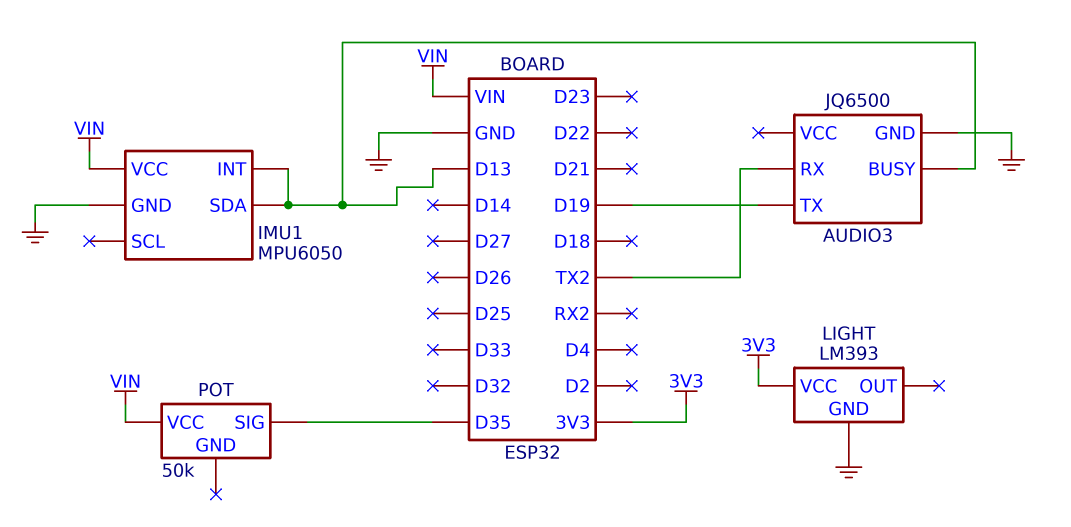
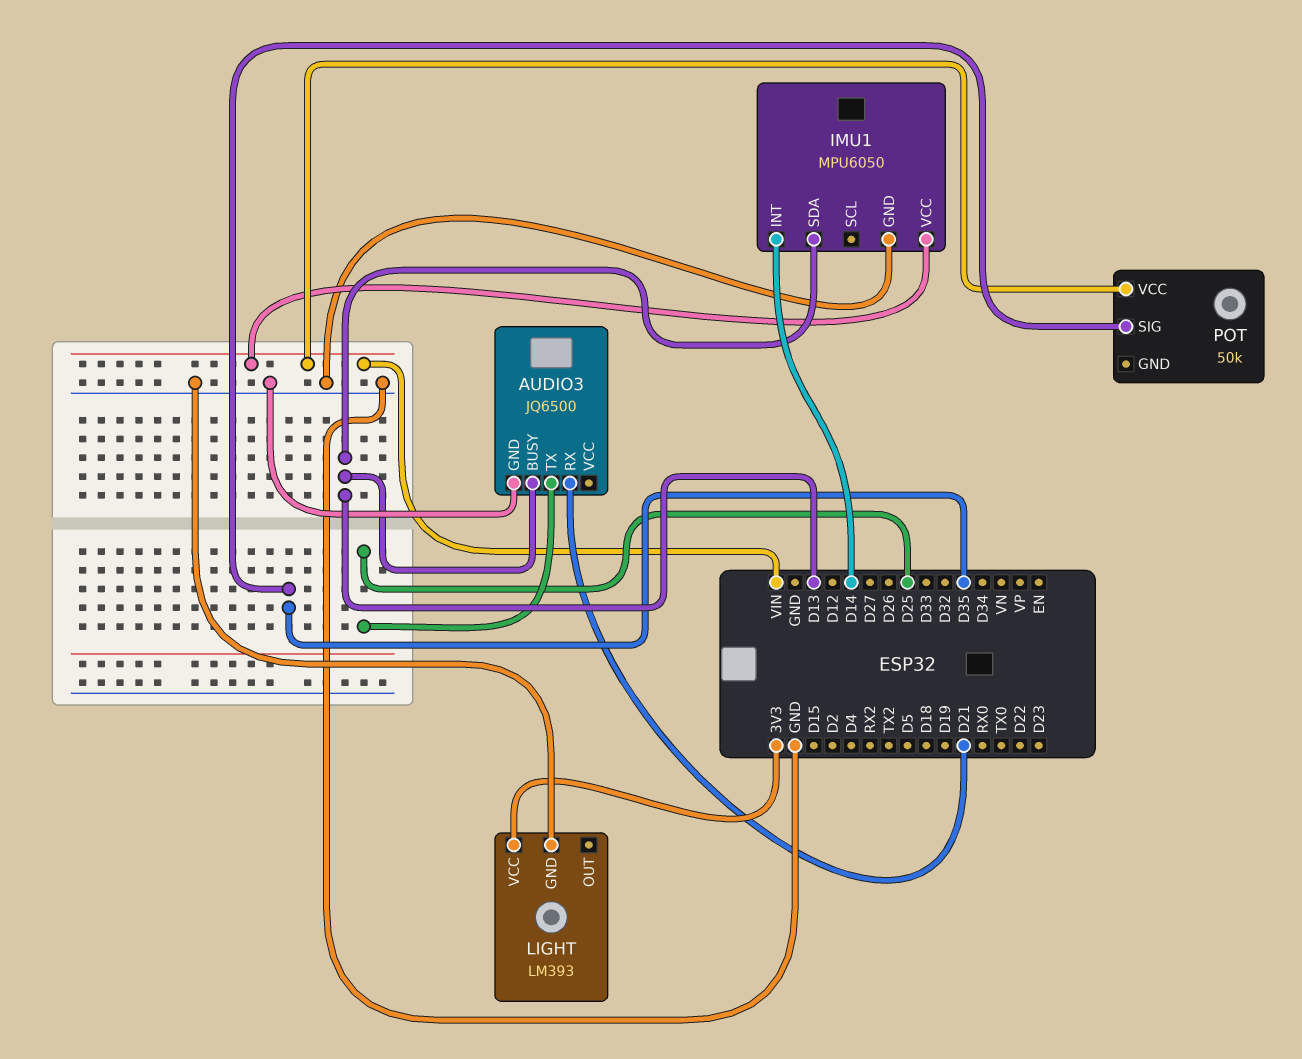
AUDIO3 pin RX: TX2 -> D21
AUDIO3 pin TX: D19 -> D25
IMU1 pin INT: D13 -> D14

